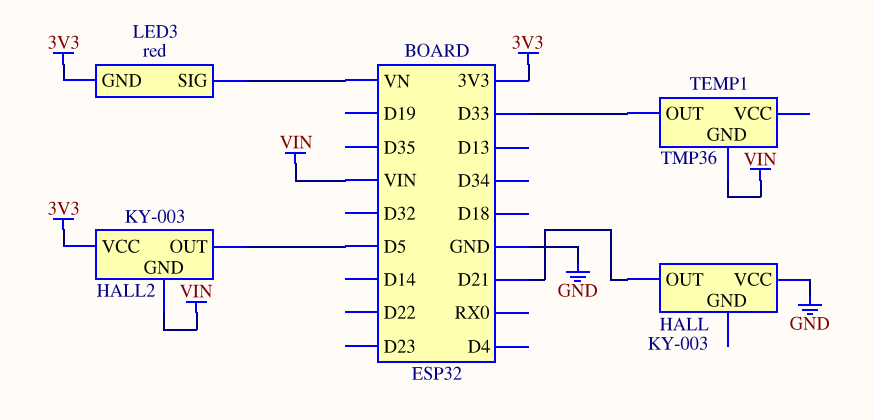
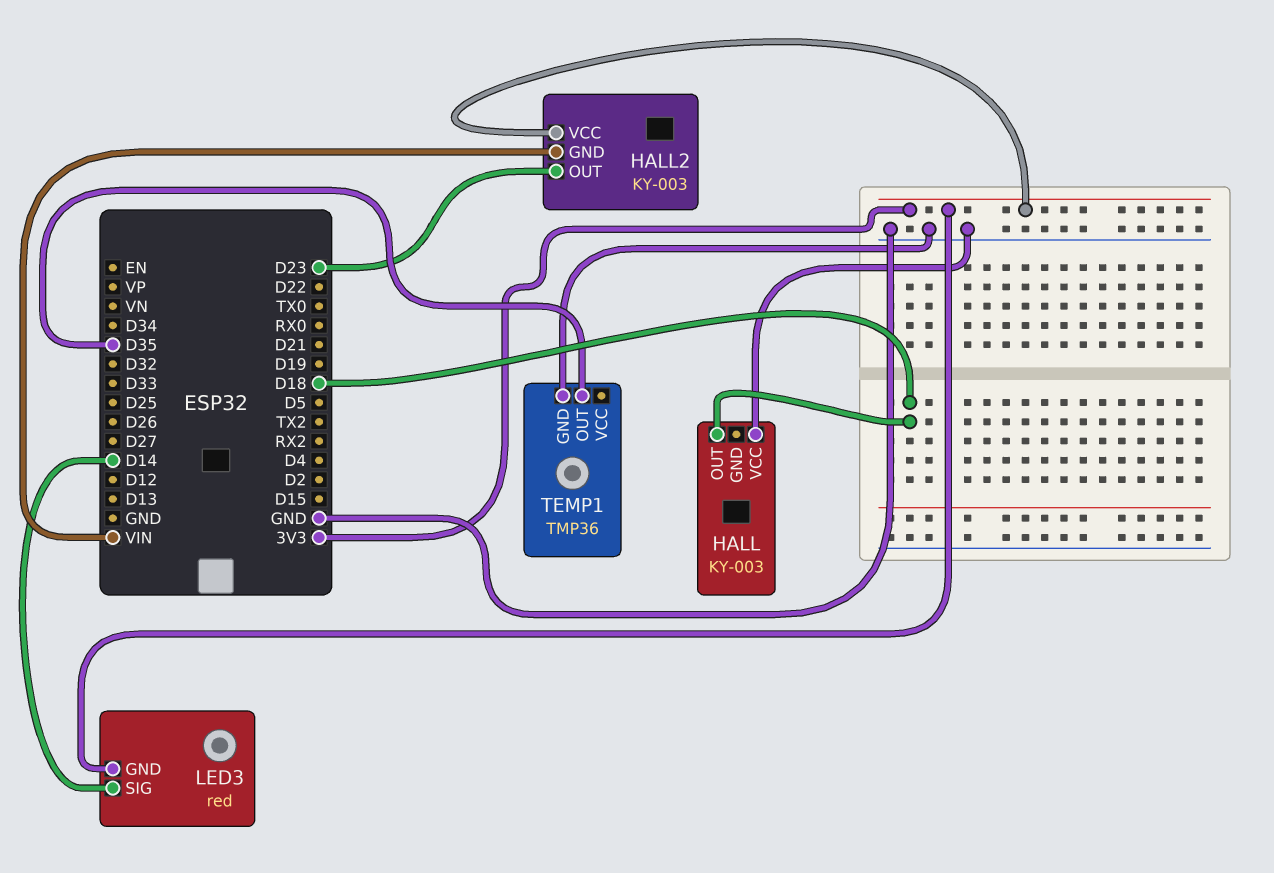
HALL pin OUT: D21 -> D18
HALL2 pin OUT: D5 -> D23
LED3 pin SIG: VN -> D14
TEMP1 pin GND: VIN -> GND
TEMP1 pin OUT: D33 -> D35

